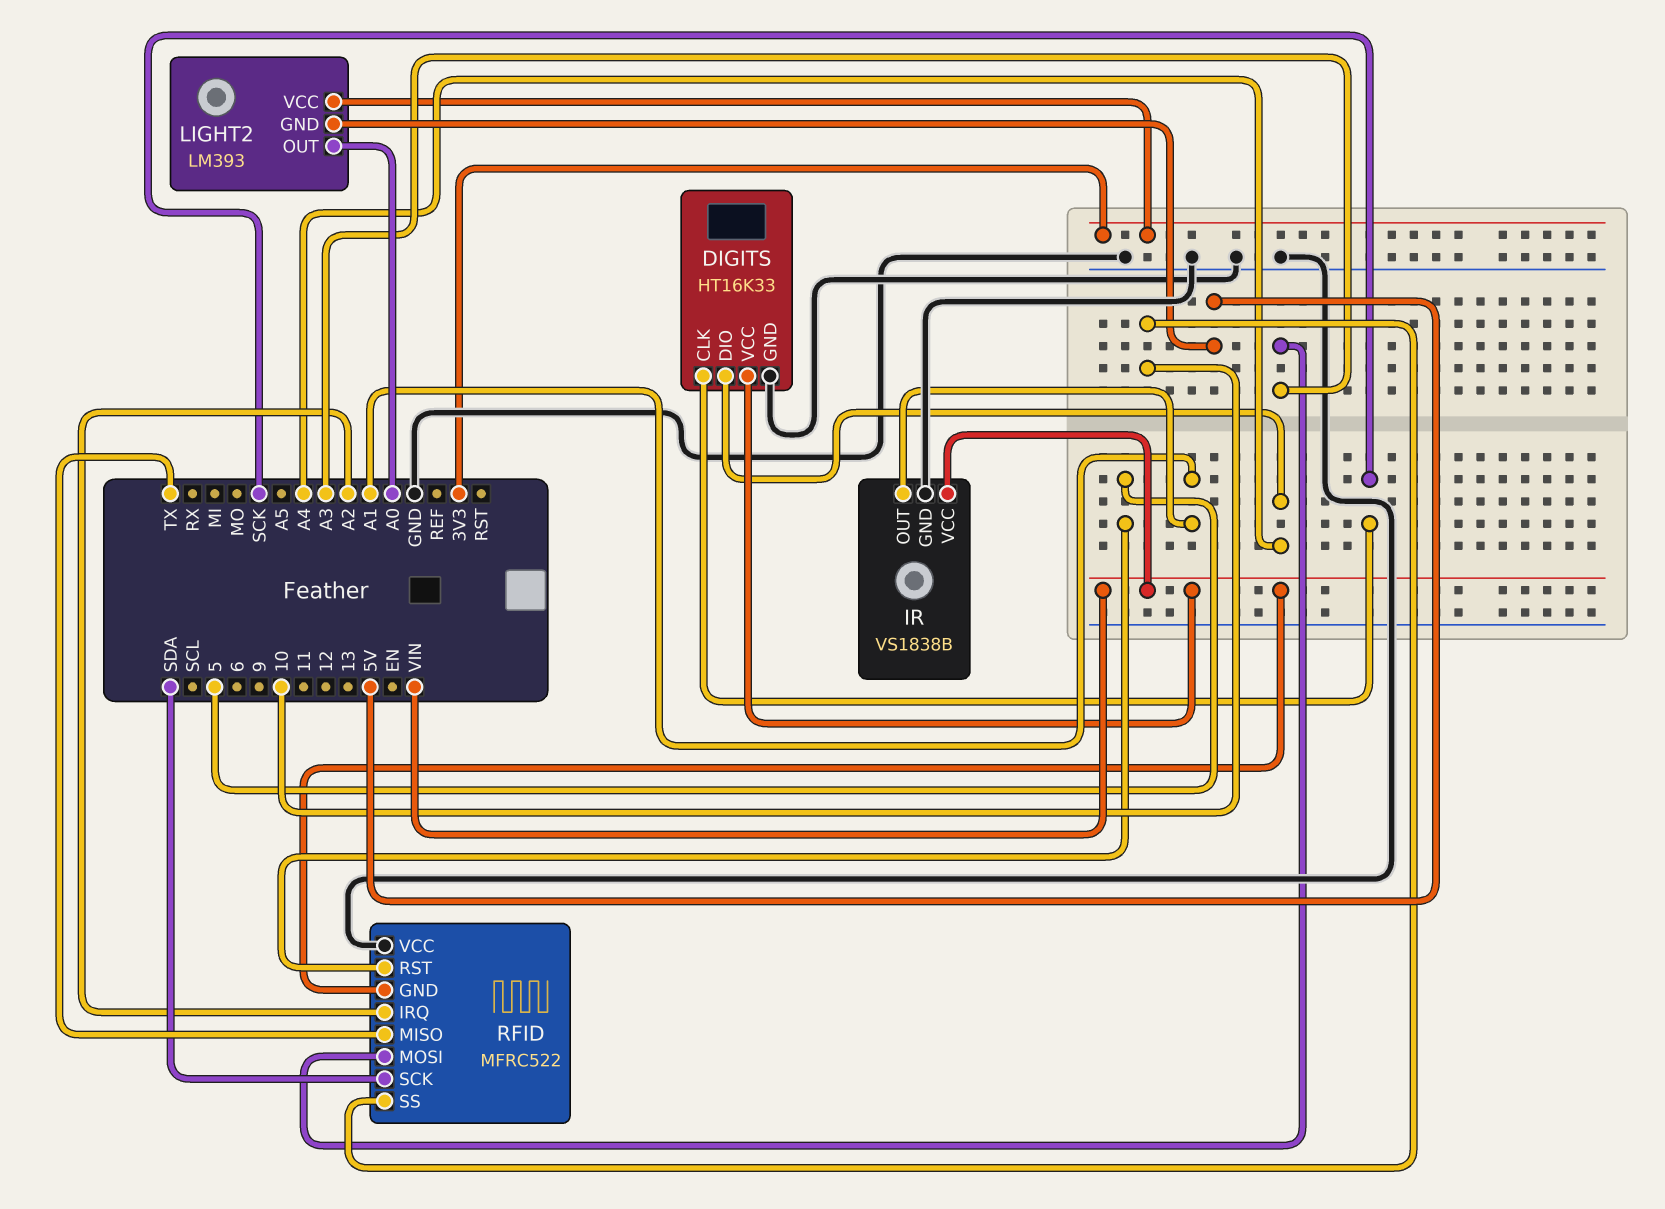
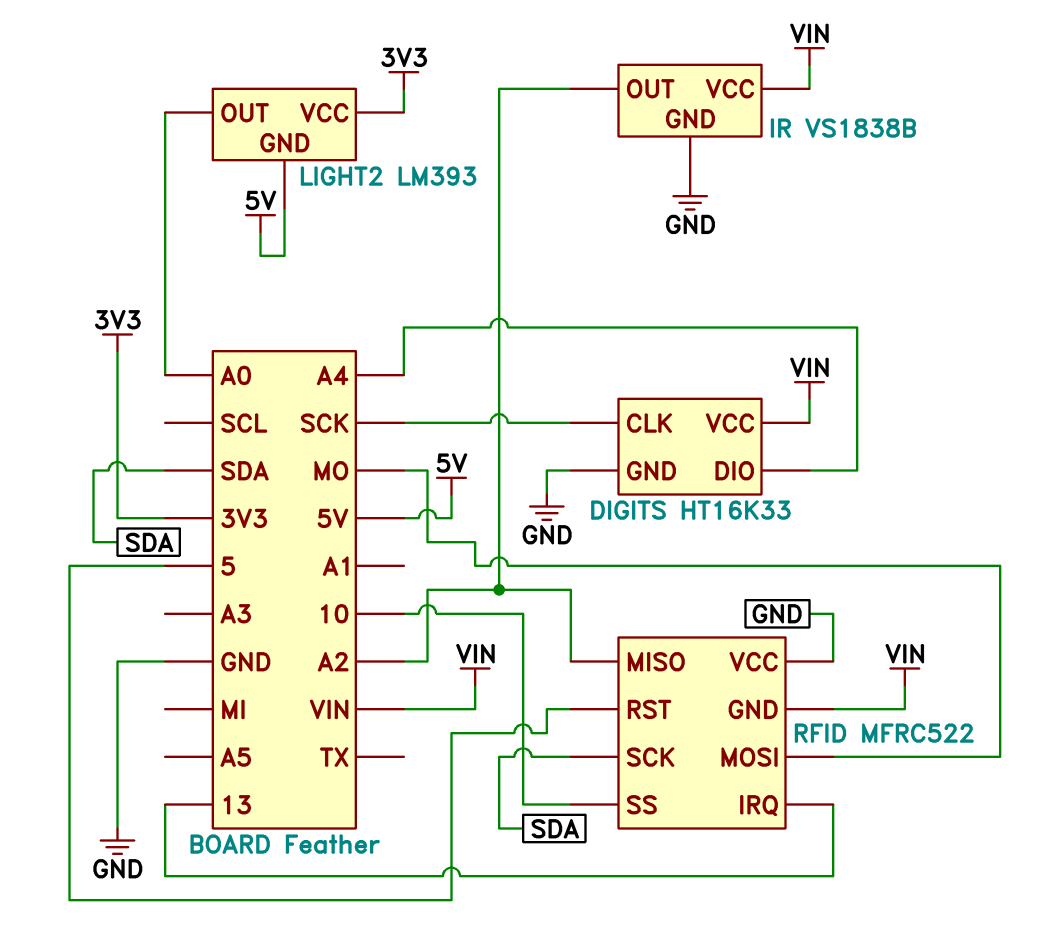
IR pin OUT: A1 -> A2
RFID pin IRQ: A2 -> 13
RFID pin MISO: TX -> A2
RFID pin MOSI: A3 -> MO

